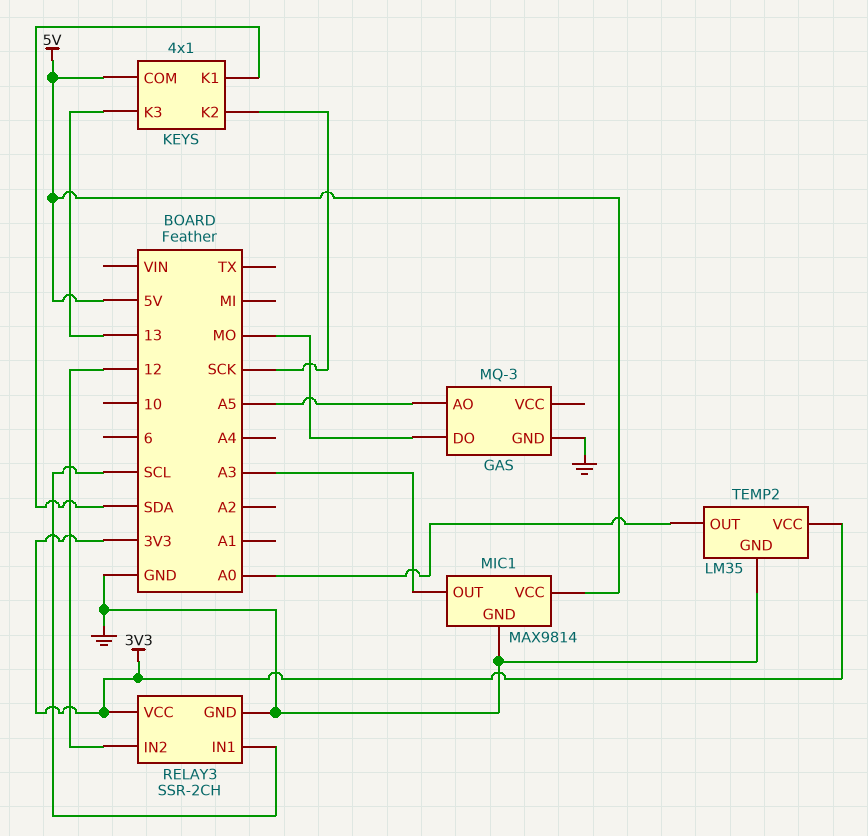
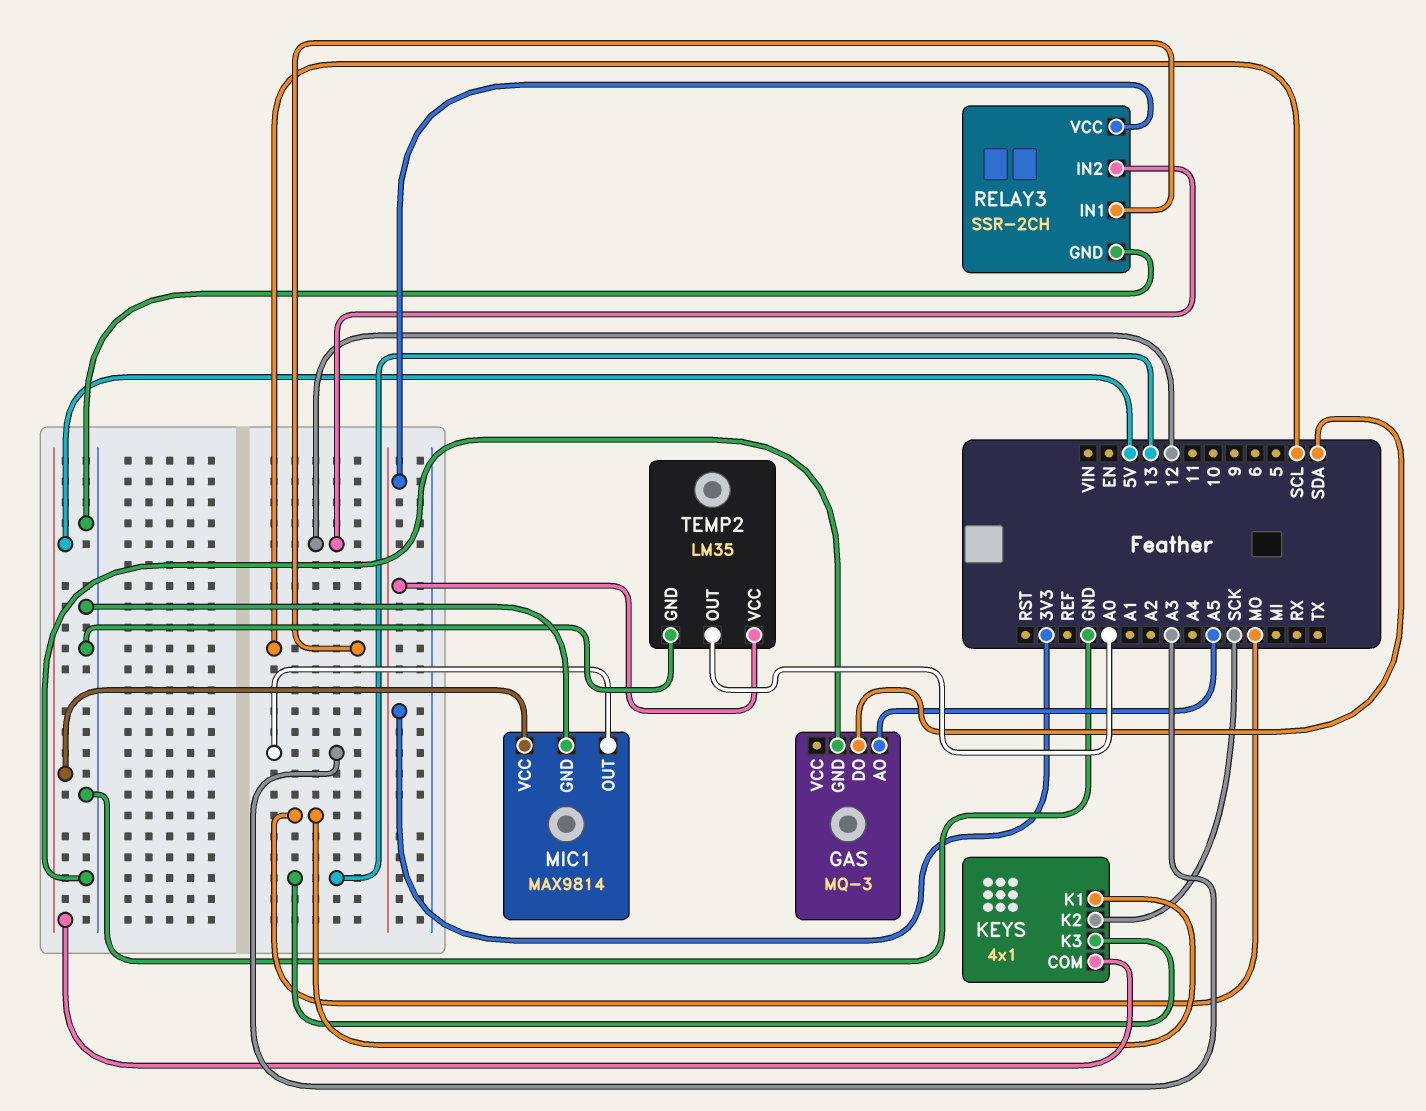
GAS pin DO: MO -> SDA
KEYS pin K1: SDA -> MO

